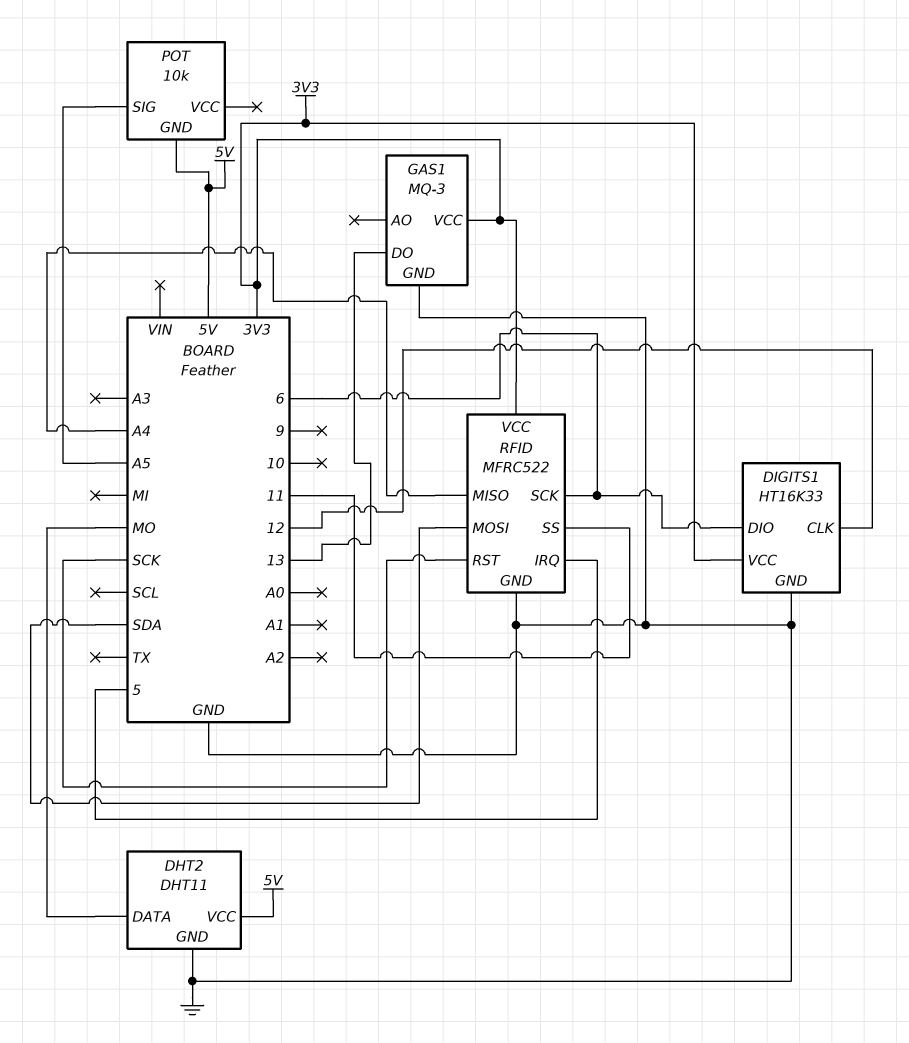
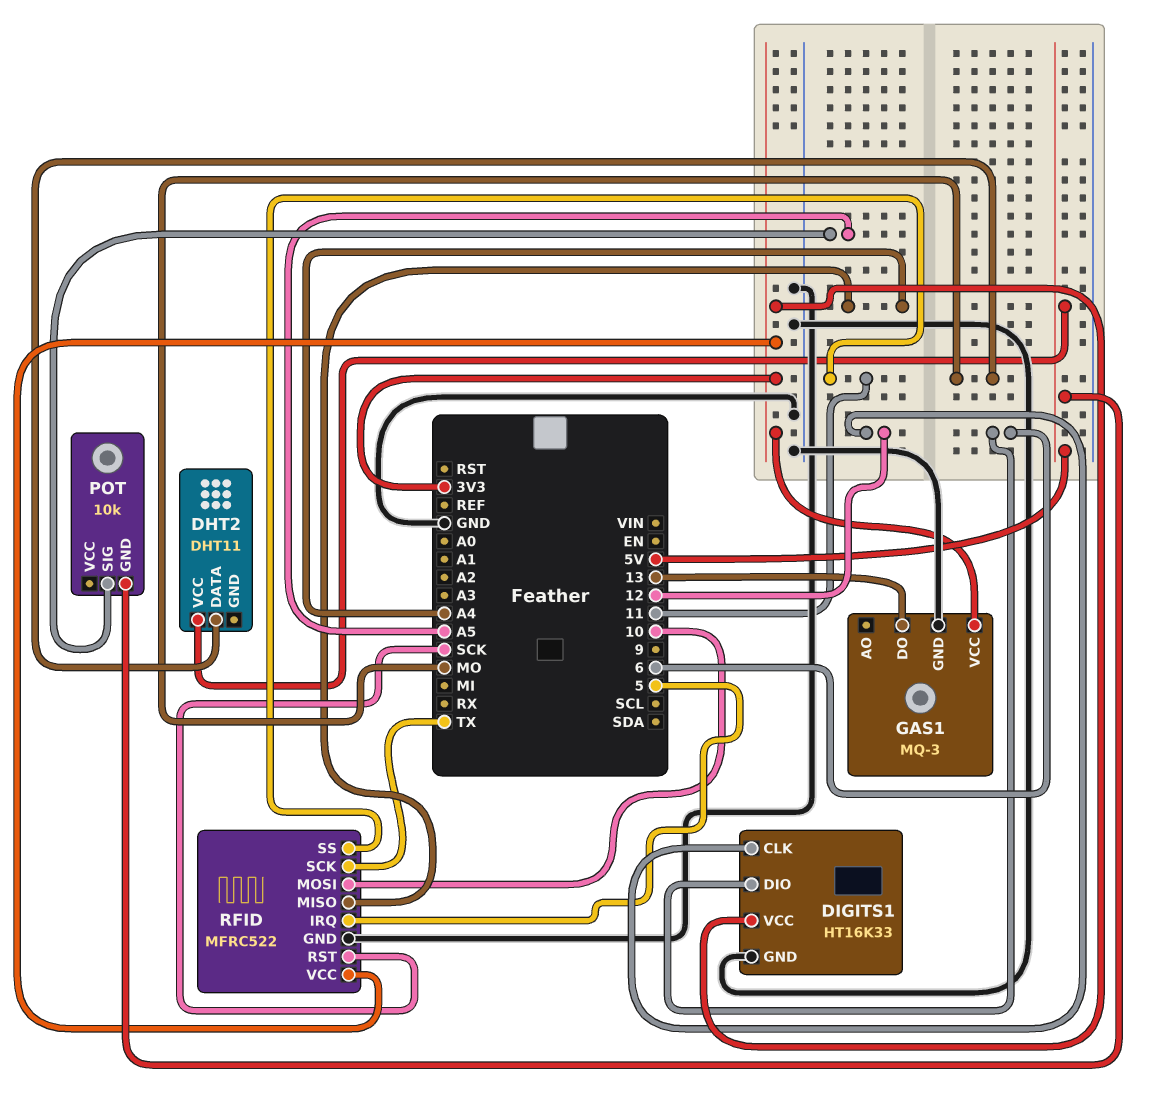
DHT2 pin GND: GND -> none
RFID pin MOSI: SDA -> 10
RFID pin SCK: 6 -> TX

